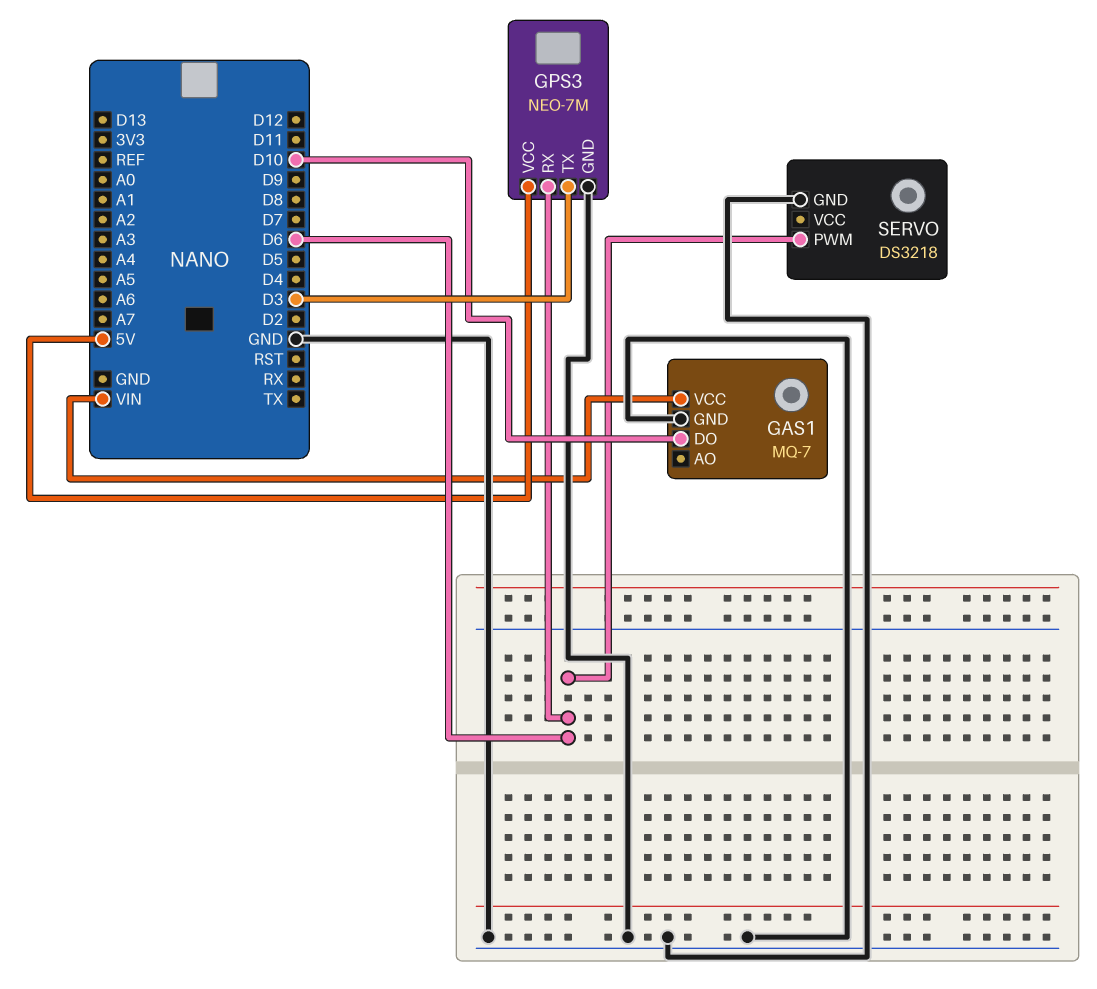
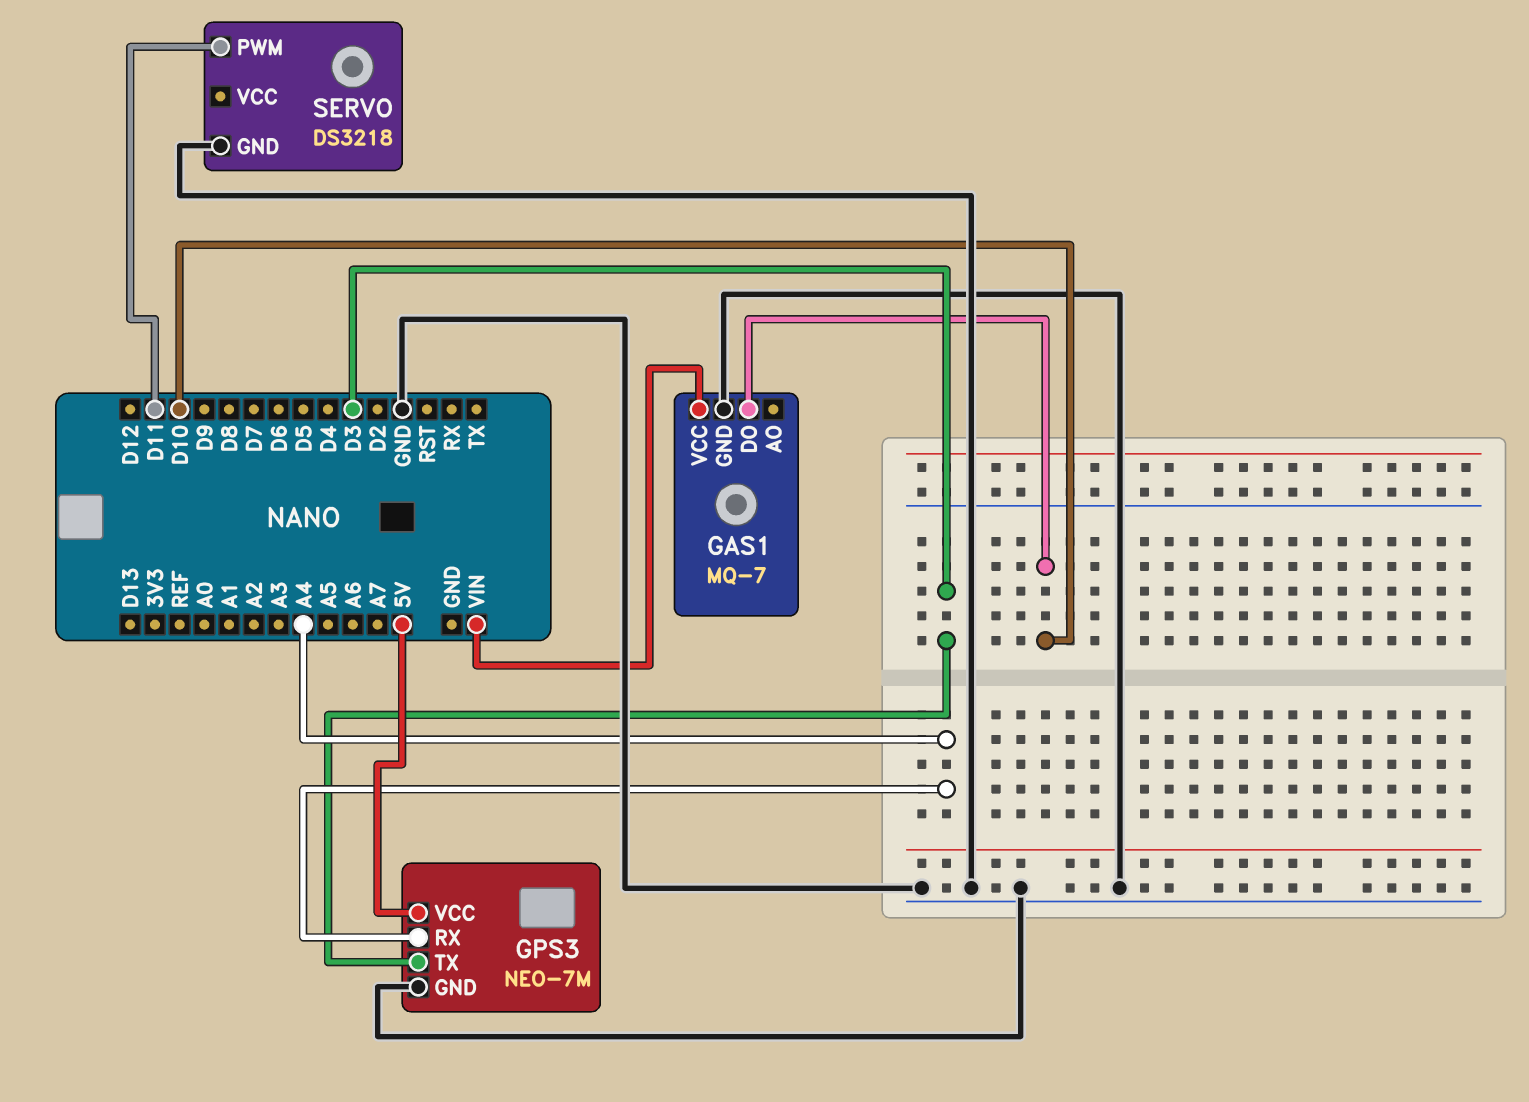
GPS3 pin RX: D6 -> A4
SERVO pin PWM: D6 -> D11

